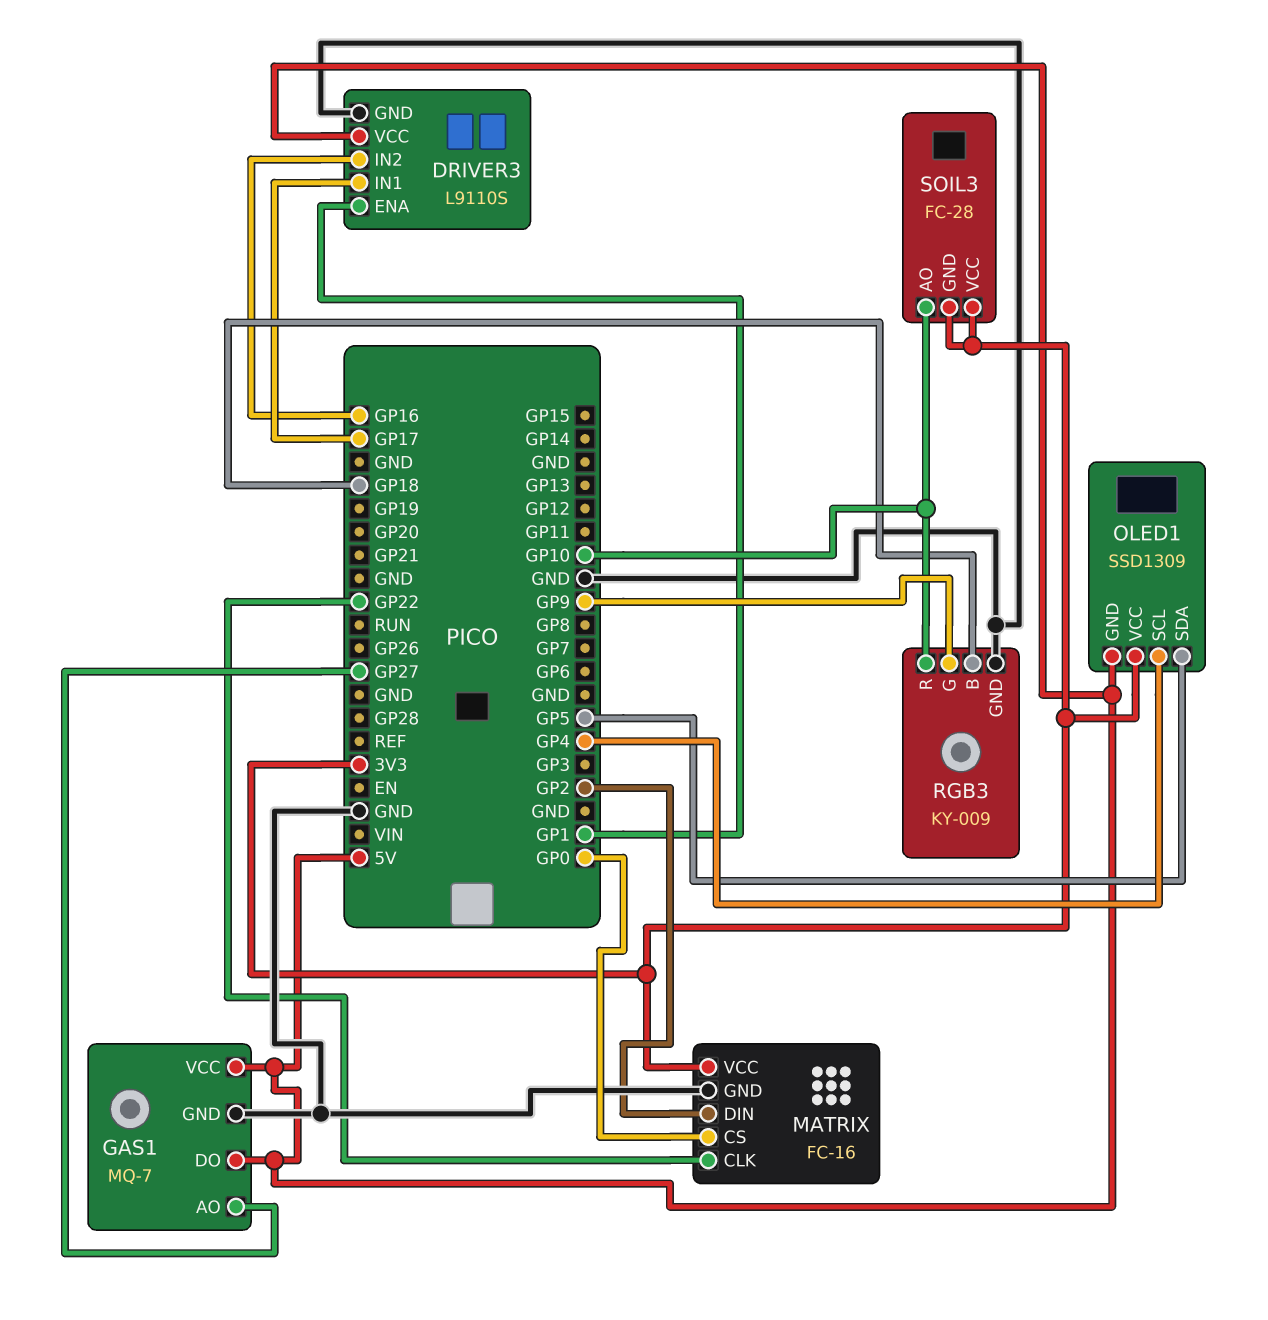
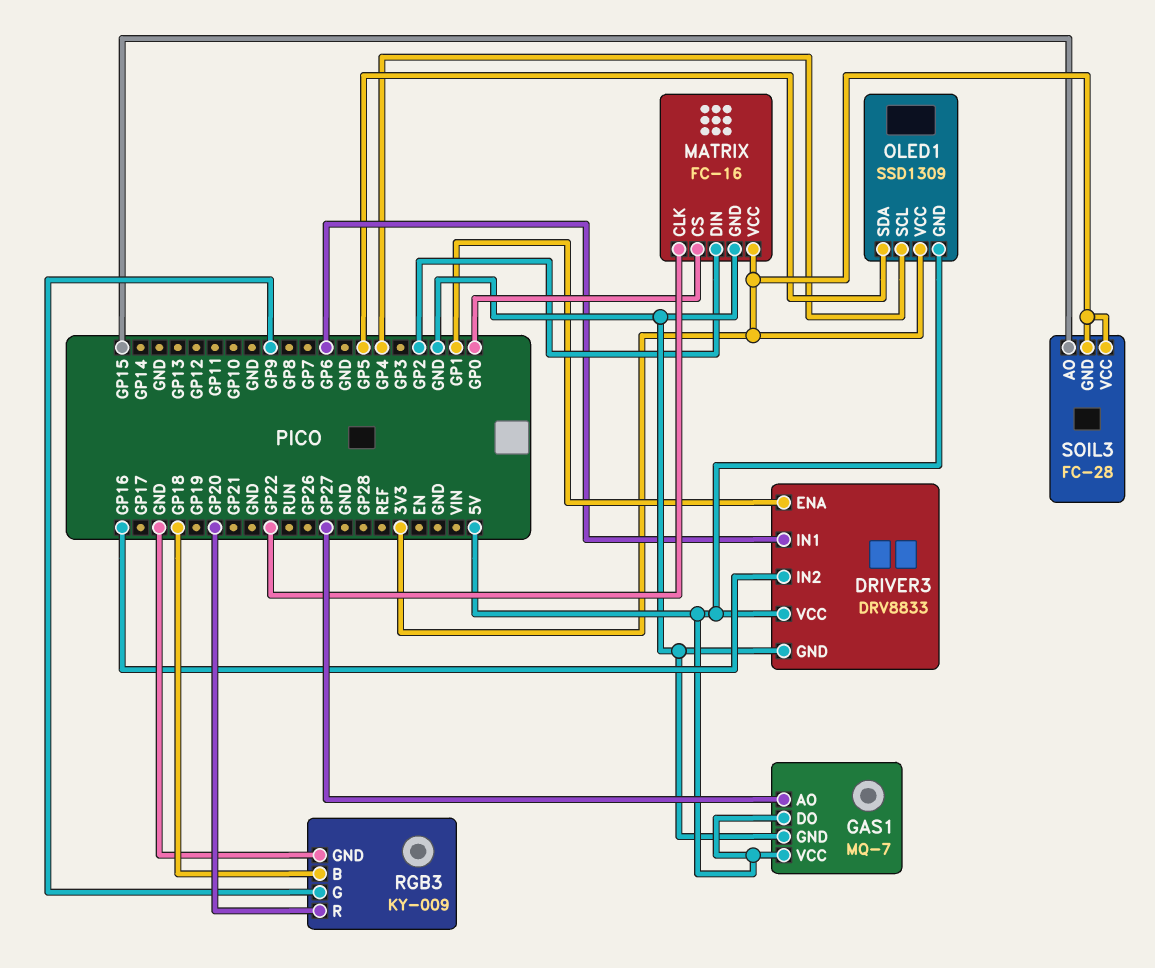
DRIVER3: L9110S -> DRV8833
DRIVER3 pin IN1: GP17 -> GP6
RGB3 pin R: GP10 -> GP20
SOIL3 pin AO: GP10 -> GP15

